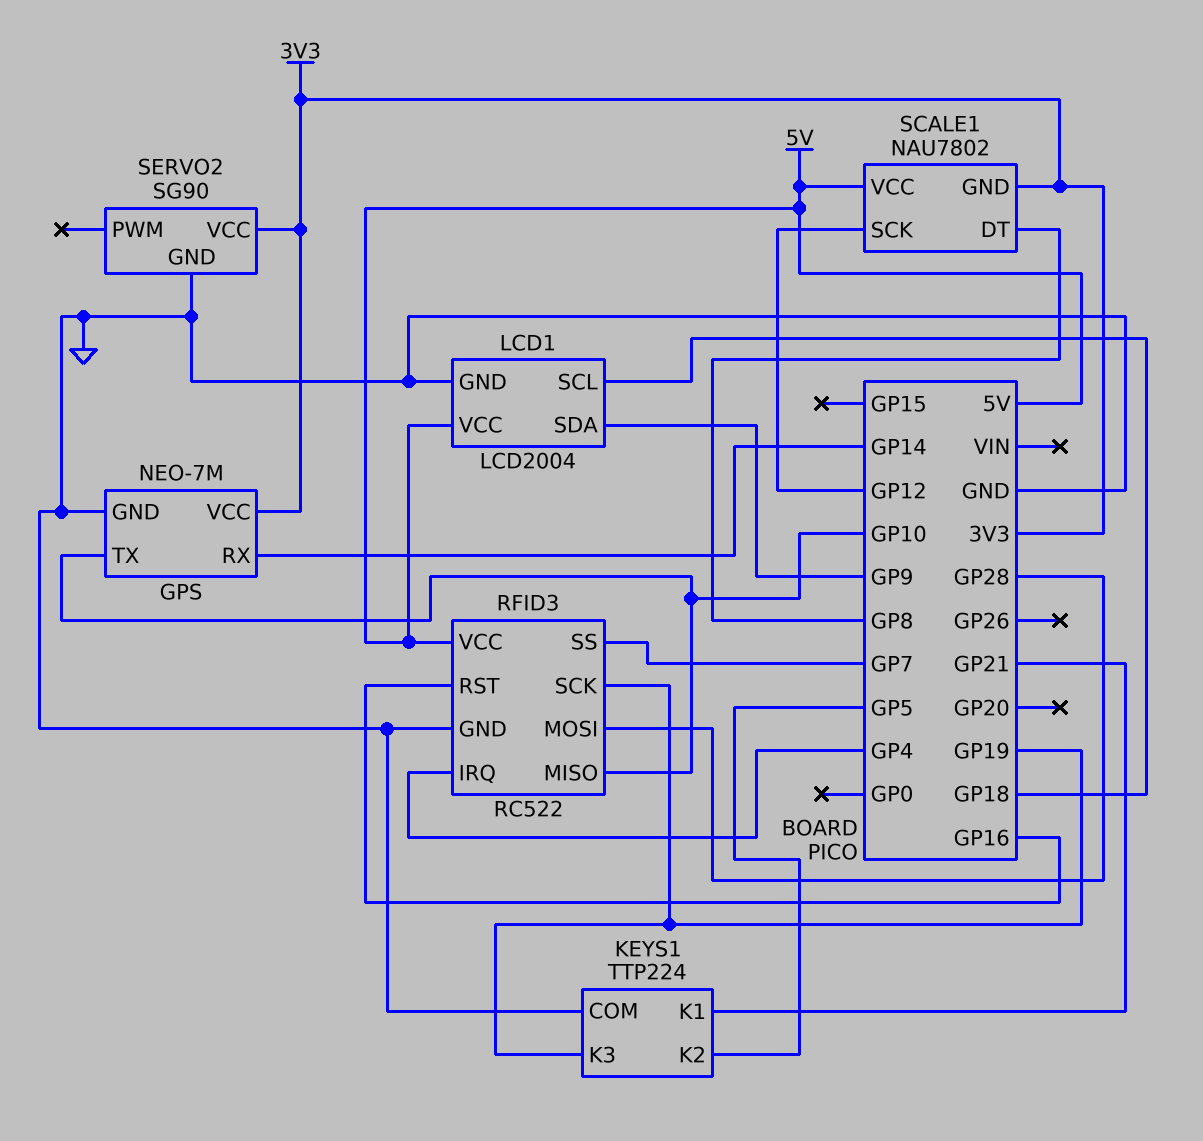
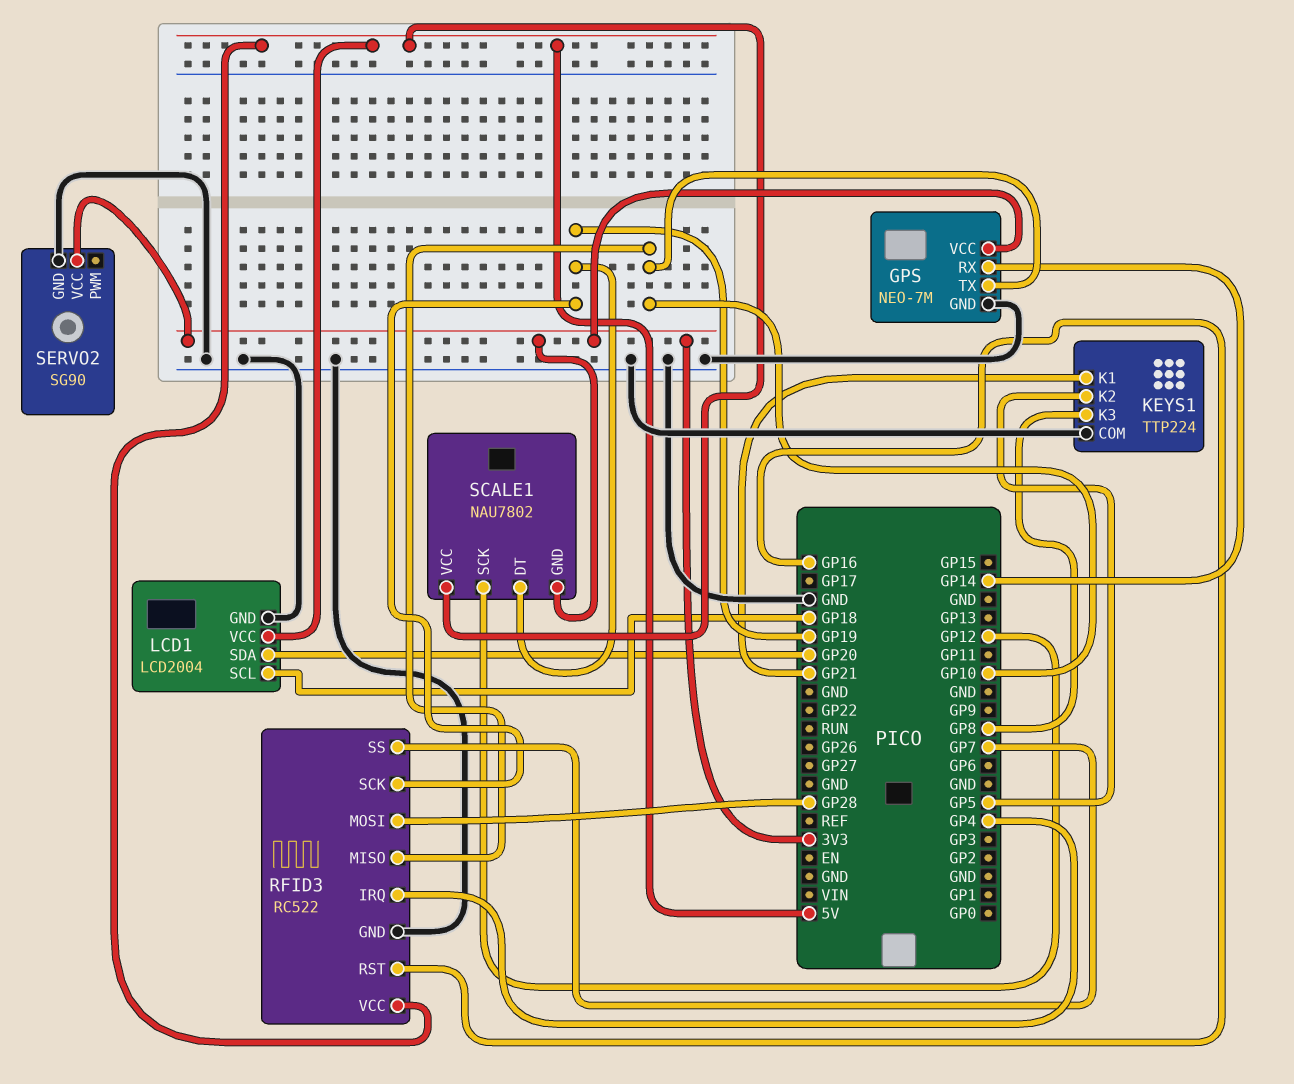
KEYS1 pin K3: GP19 -> GP8
LCD1 pin SDA: GP9 -> GP20
SCALE1 pin DT: GP8 -> GP19

